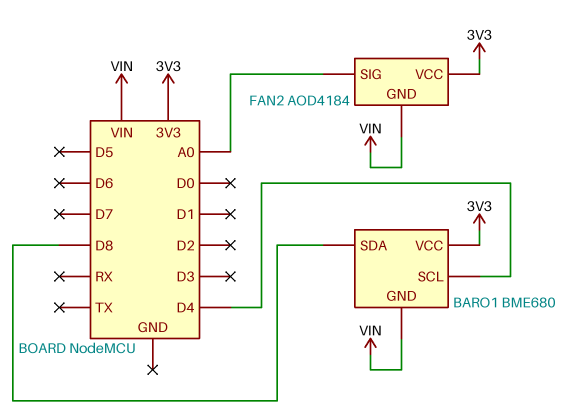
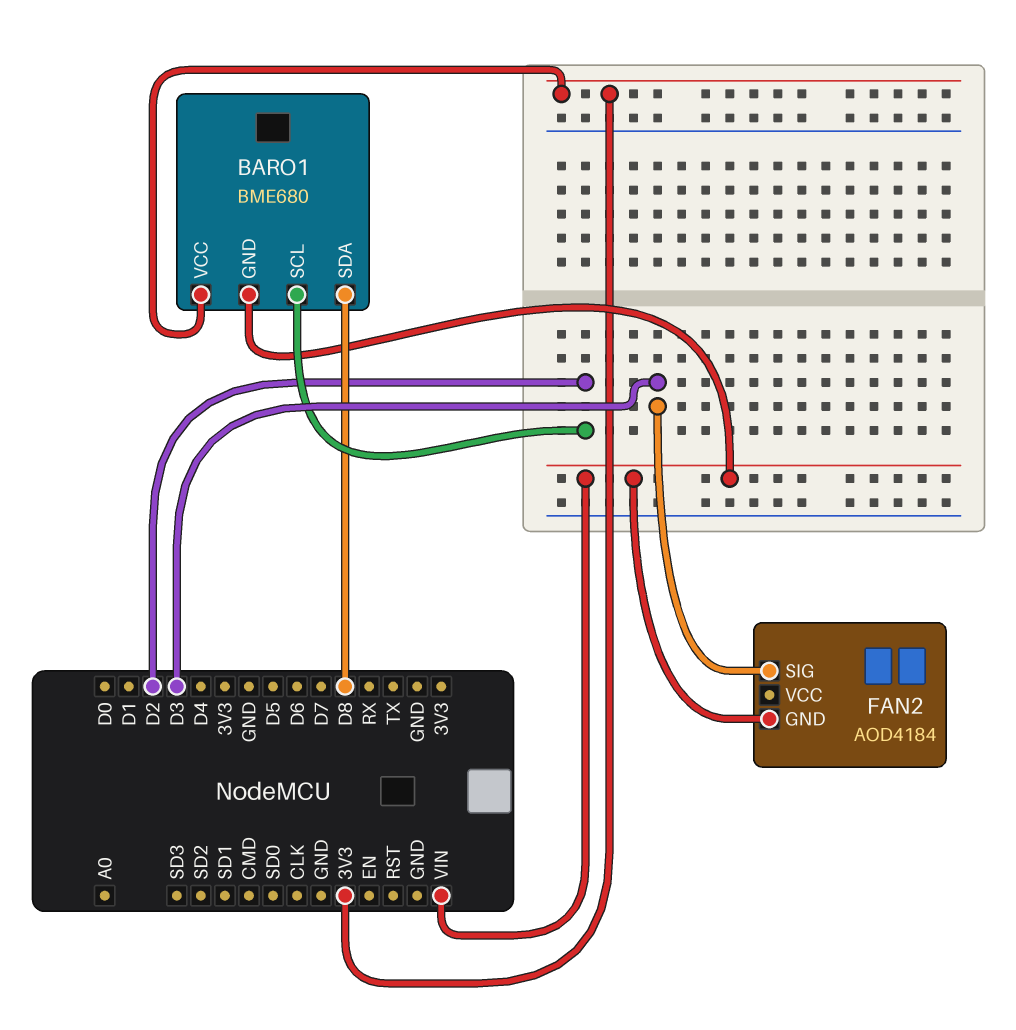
BARO1 pin SCL: D4 -> D2
FAN2 pin SIG: A0 -> D3
FAN2 pin VCC: 3V3 -> none

